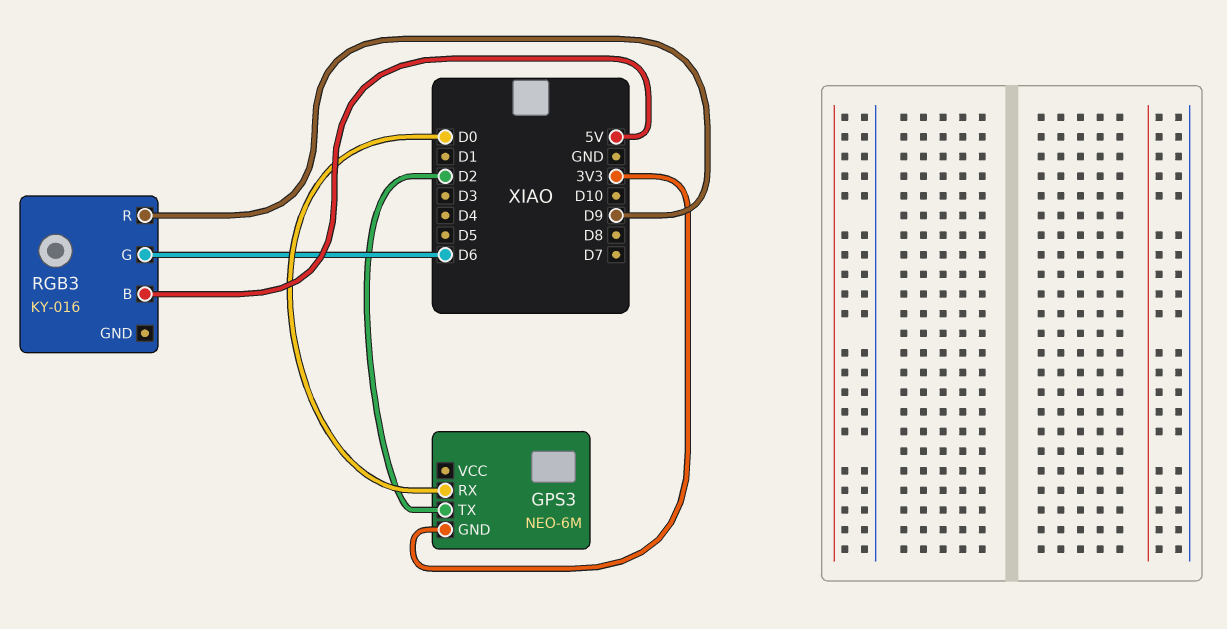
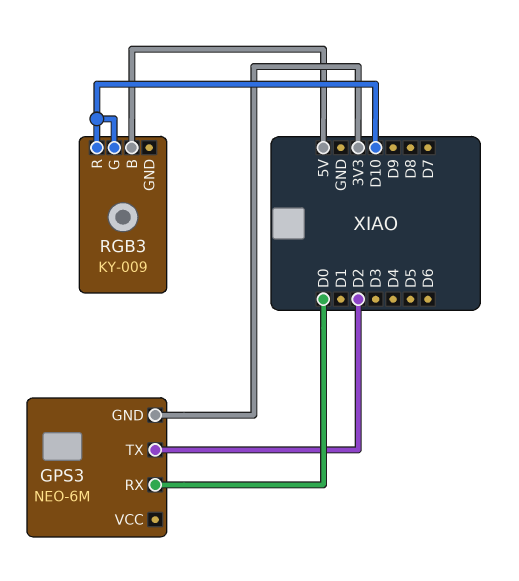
RGB3: KY-016 -> KY-009
RGB3 pin G: D6 -> D10
RGB3 pin R: D9 -> D10

